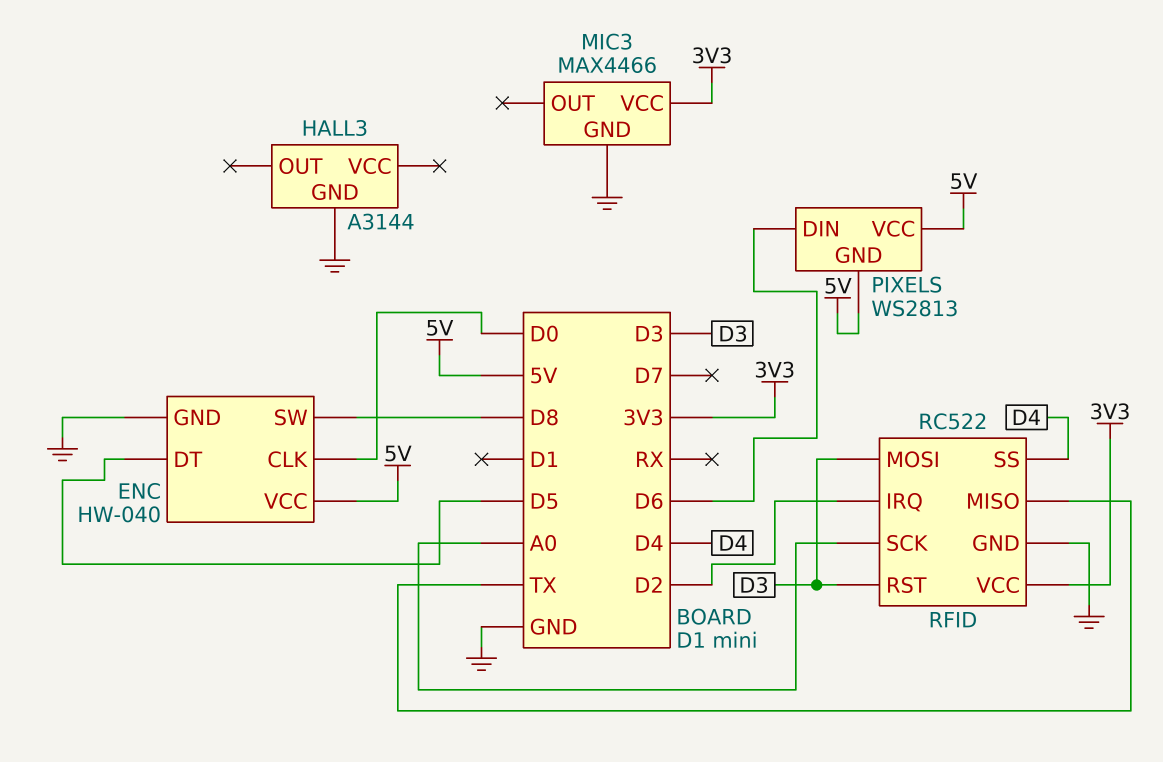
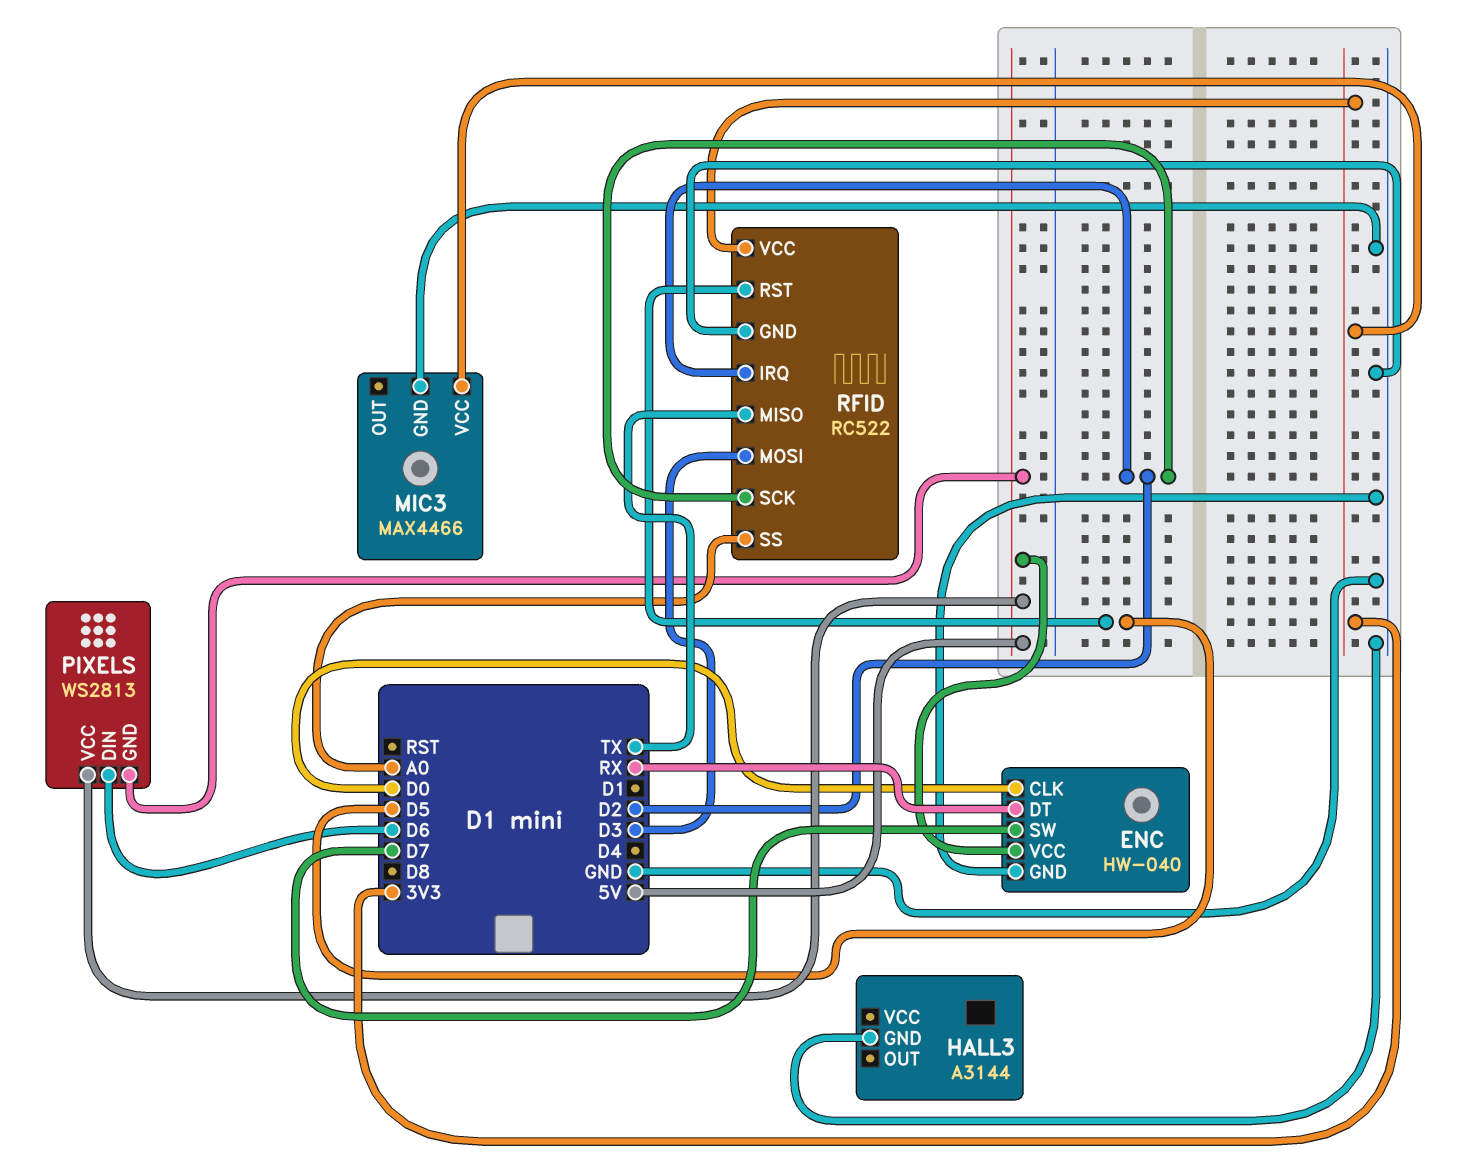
ENC pin DT: D5 -> RX
ENC pin SW: D8 -> D7
RFID pin RST: D3 -> D5
RFID pin SCK: A0 -> D2
RFID pin SS: D4 -> A0

